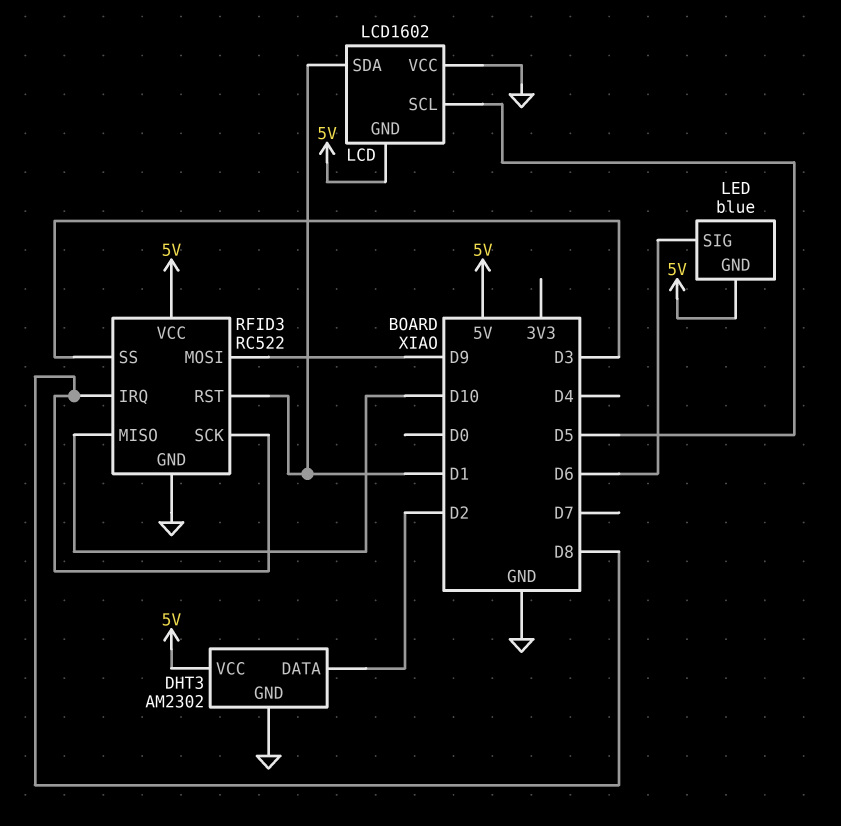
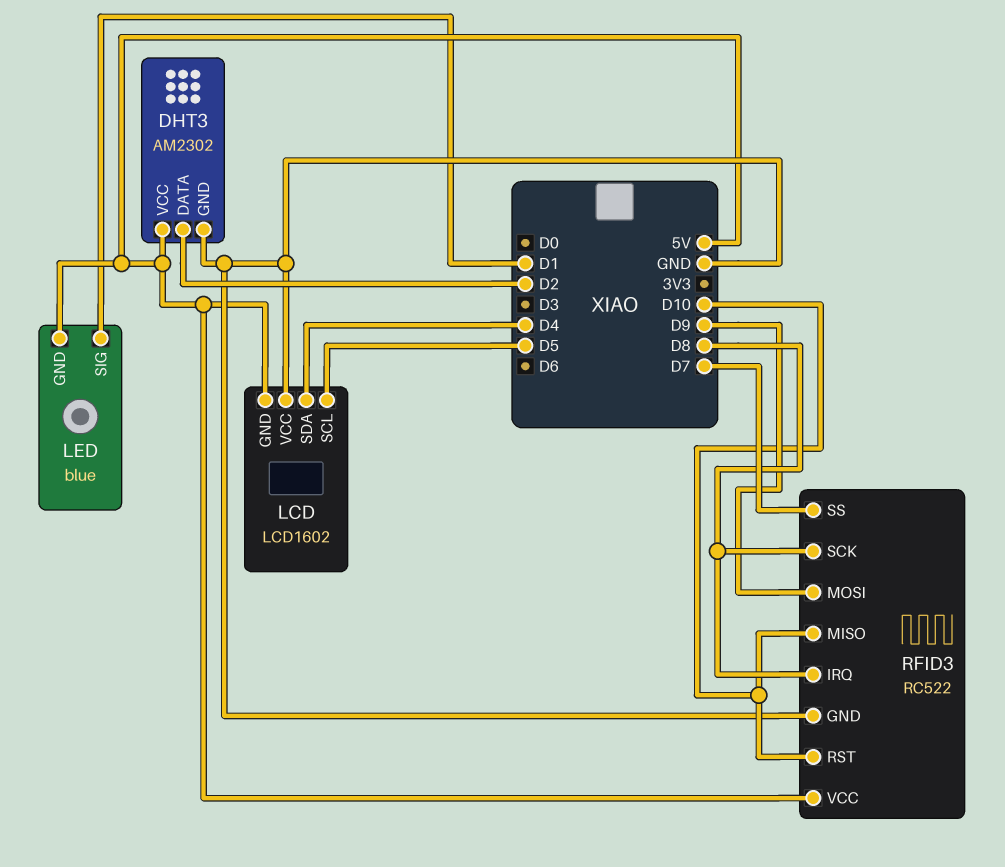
LCD pin SDA: D1 -> D4
LED pin SIG: D6 -> D1
RFID3 pin RST: D1 -> D10
RFID3 pin SS: D3 -> D7

